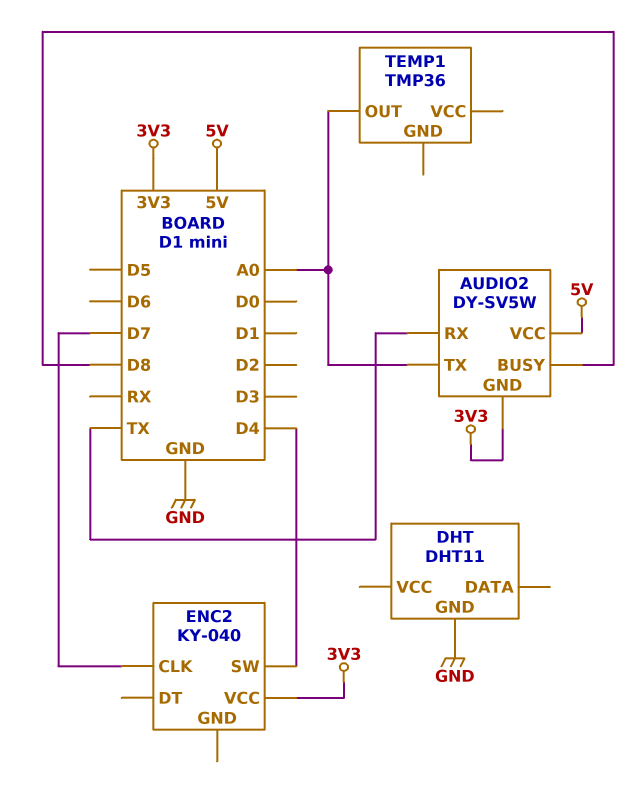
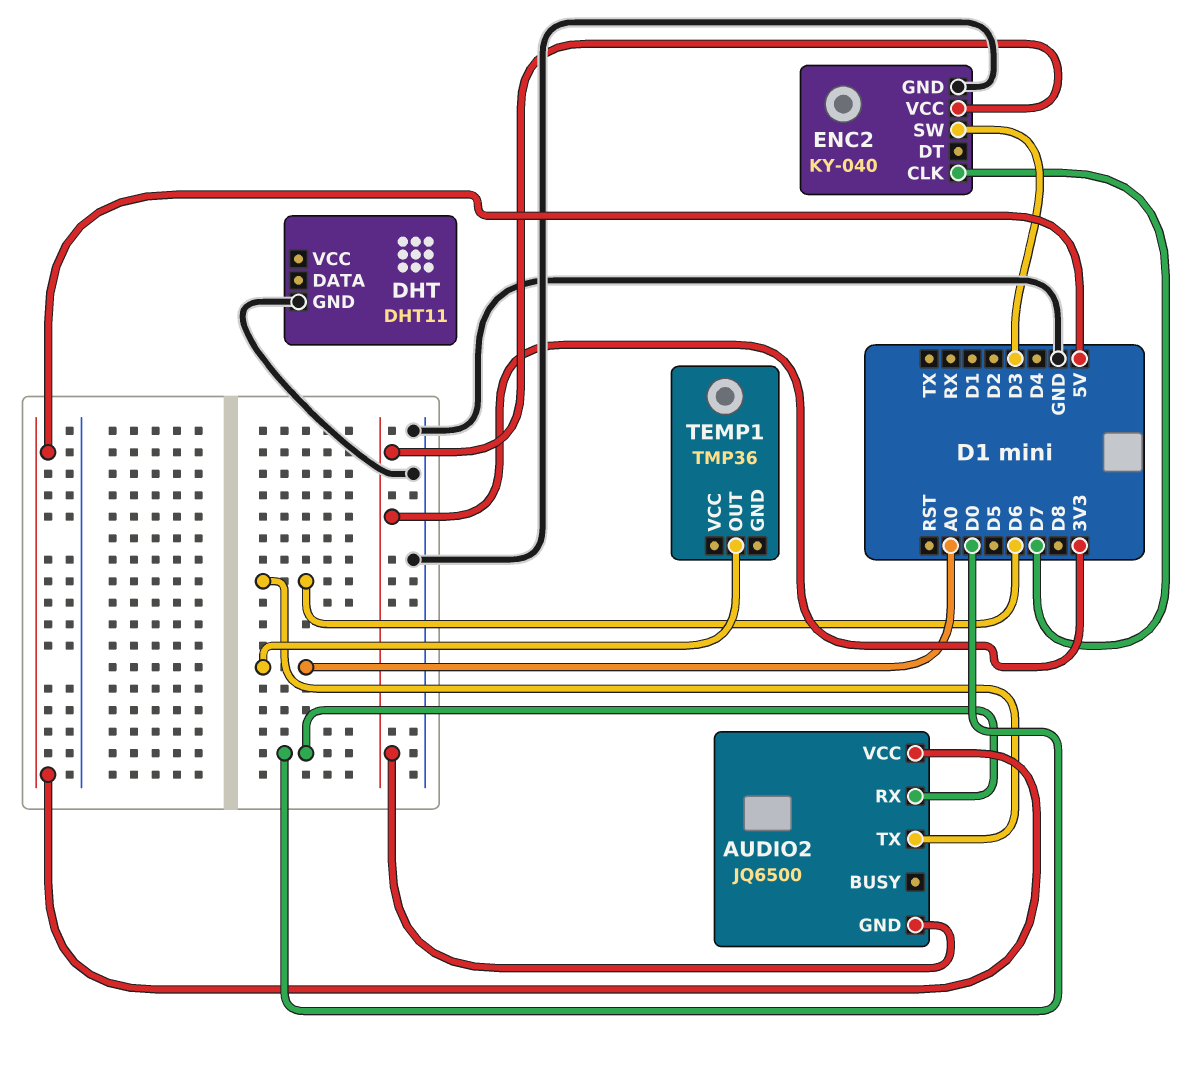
AUDIO2: DY-SV5W -> JQ6500
AUDIO2 pin BUSY: D8 -> none
AUDIO2 pin RX: TX -> D0
AUDIO2 pin TX: A0 -> D6
ENC2 pin GND: none -> GND
ENC2 pin SW: D4 -> D3

